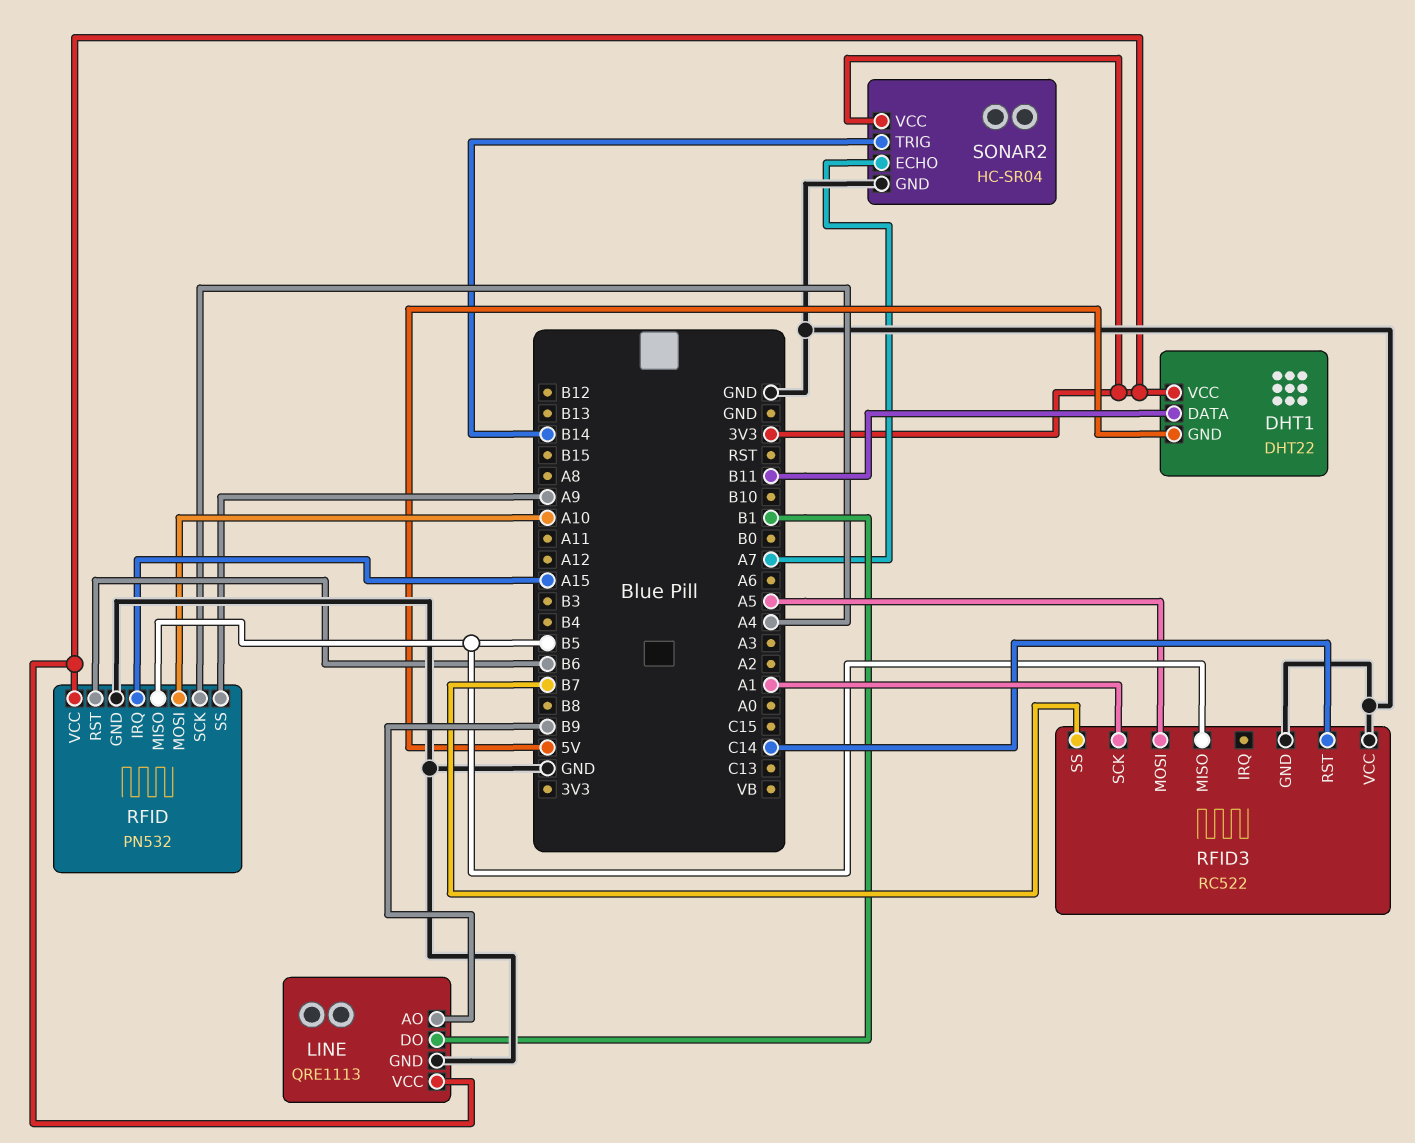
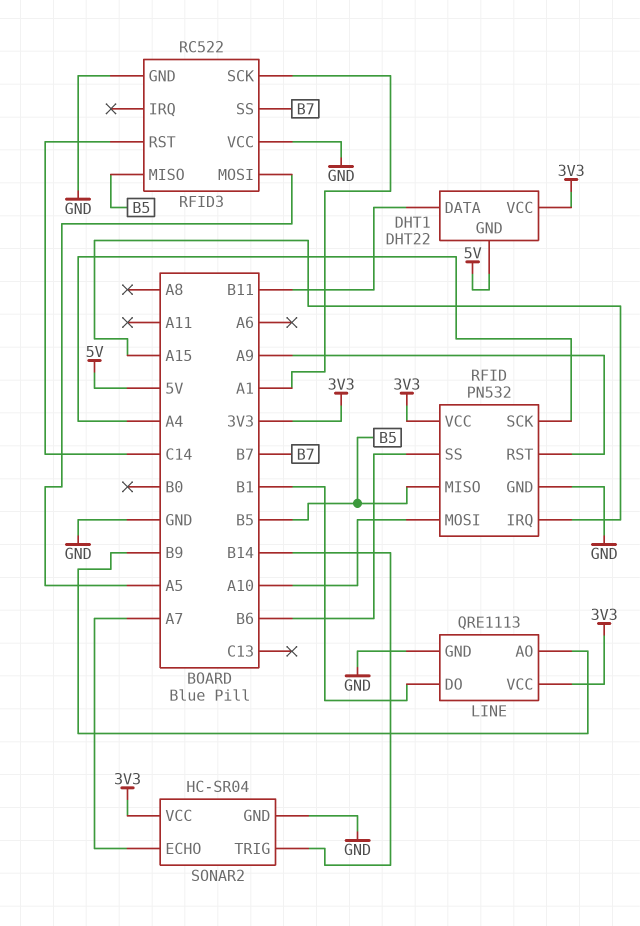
RFID pin RST: B6 -> A9
RFID pin SS: A9 -> B6

